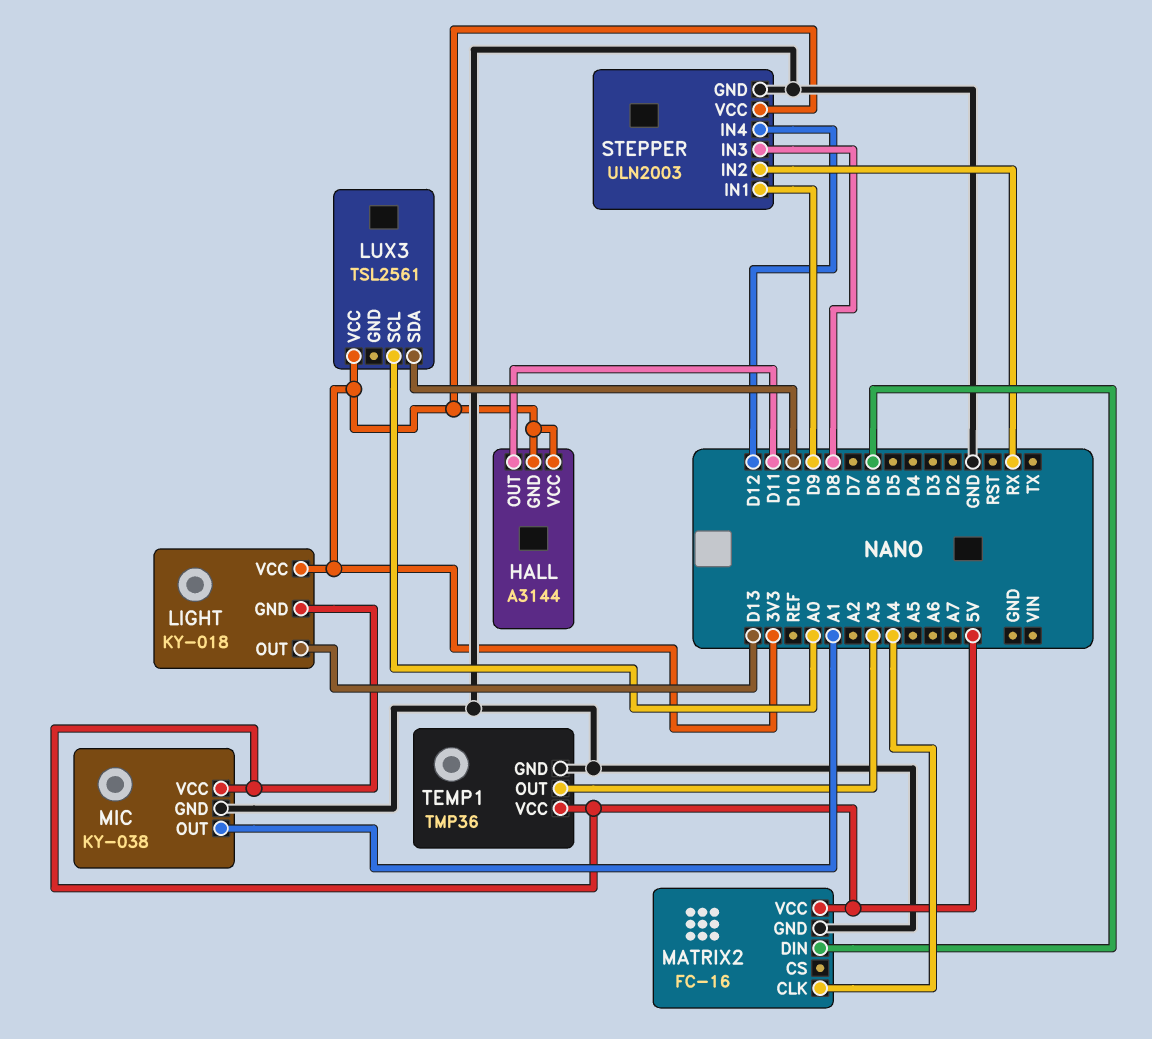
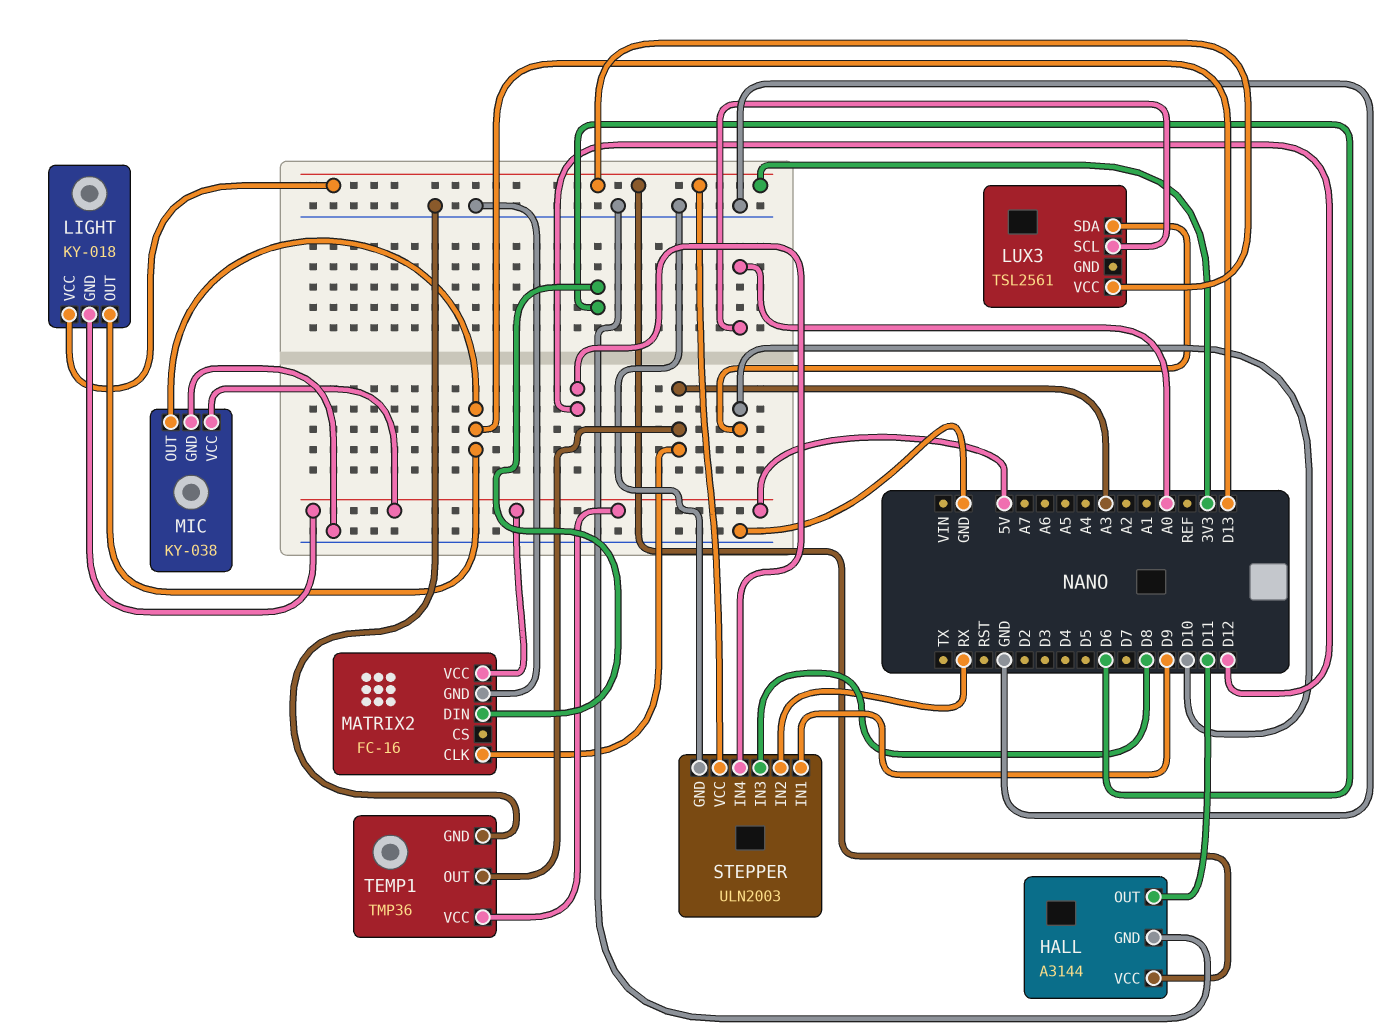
HALL pin GND: 3V3 -> GND
MATRIX2 pin CLK: A4 -> A3
MIC pin OUT: A1 -> D13

